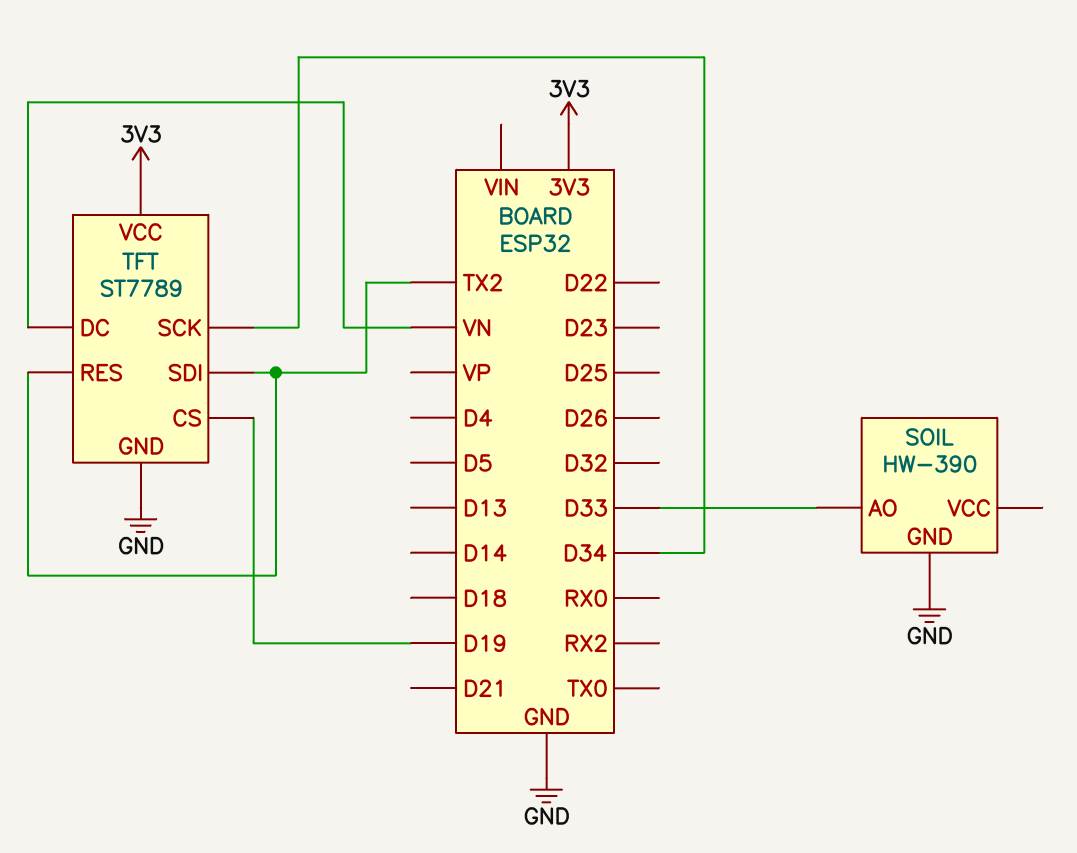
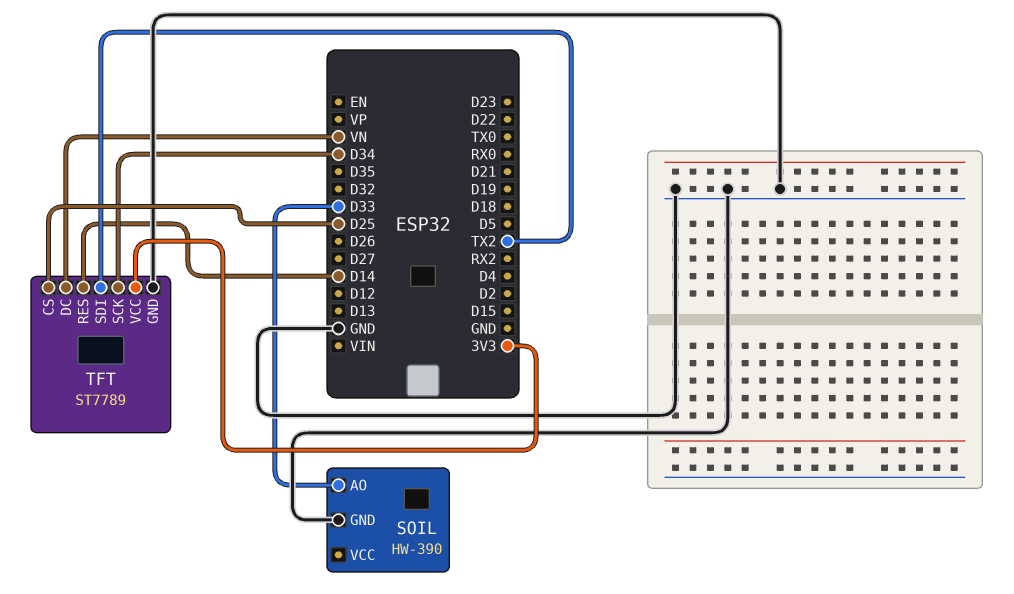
TFT pin CS: D19 -> D25
TFT pin RES: TX2 -> D14

